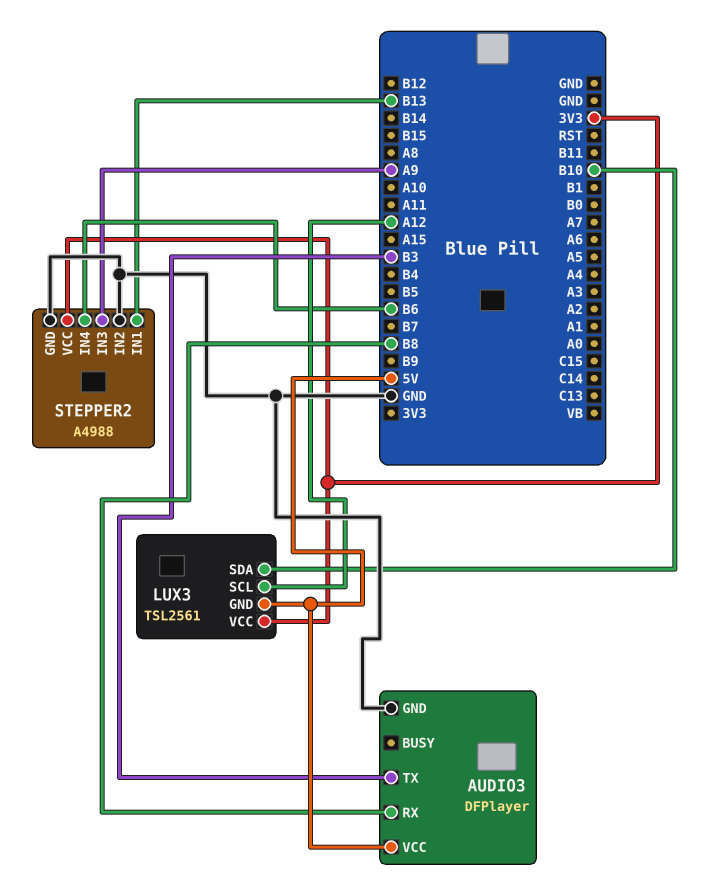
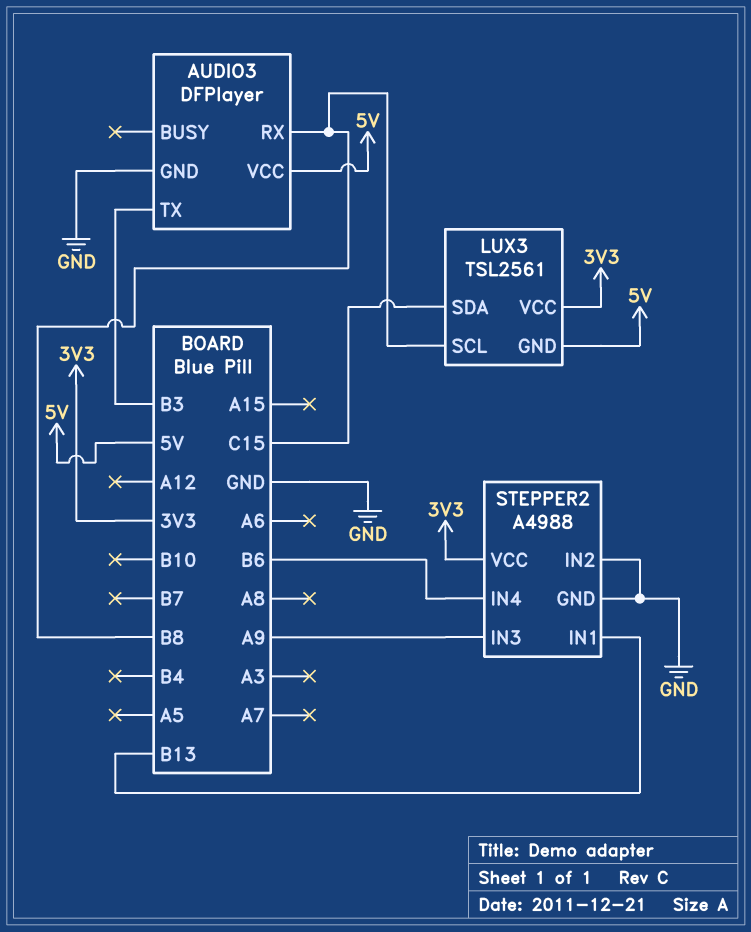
LUX3 pin SCL: A12 -> B8
LUX3 pin SDA: B10 -> C15

